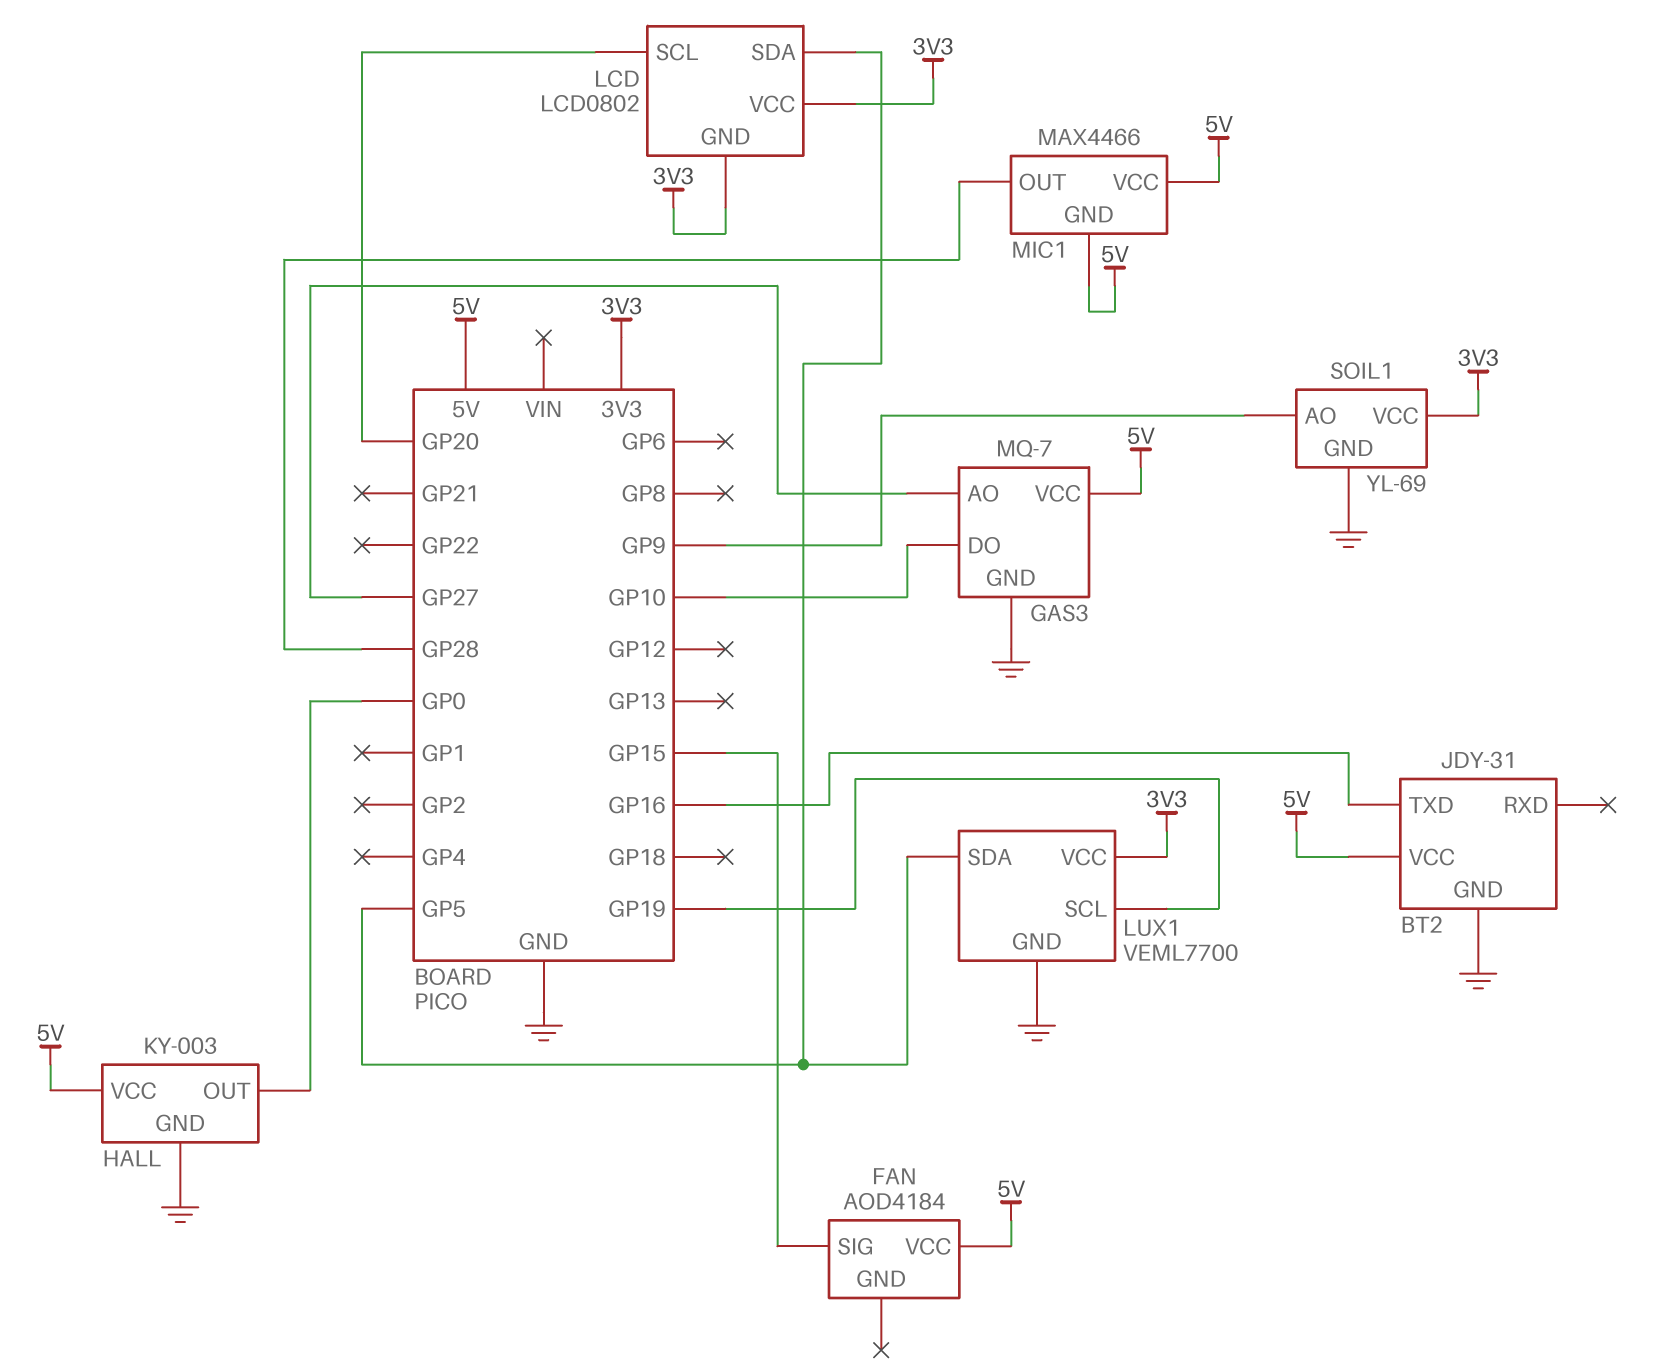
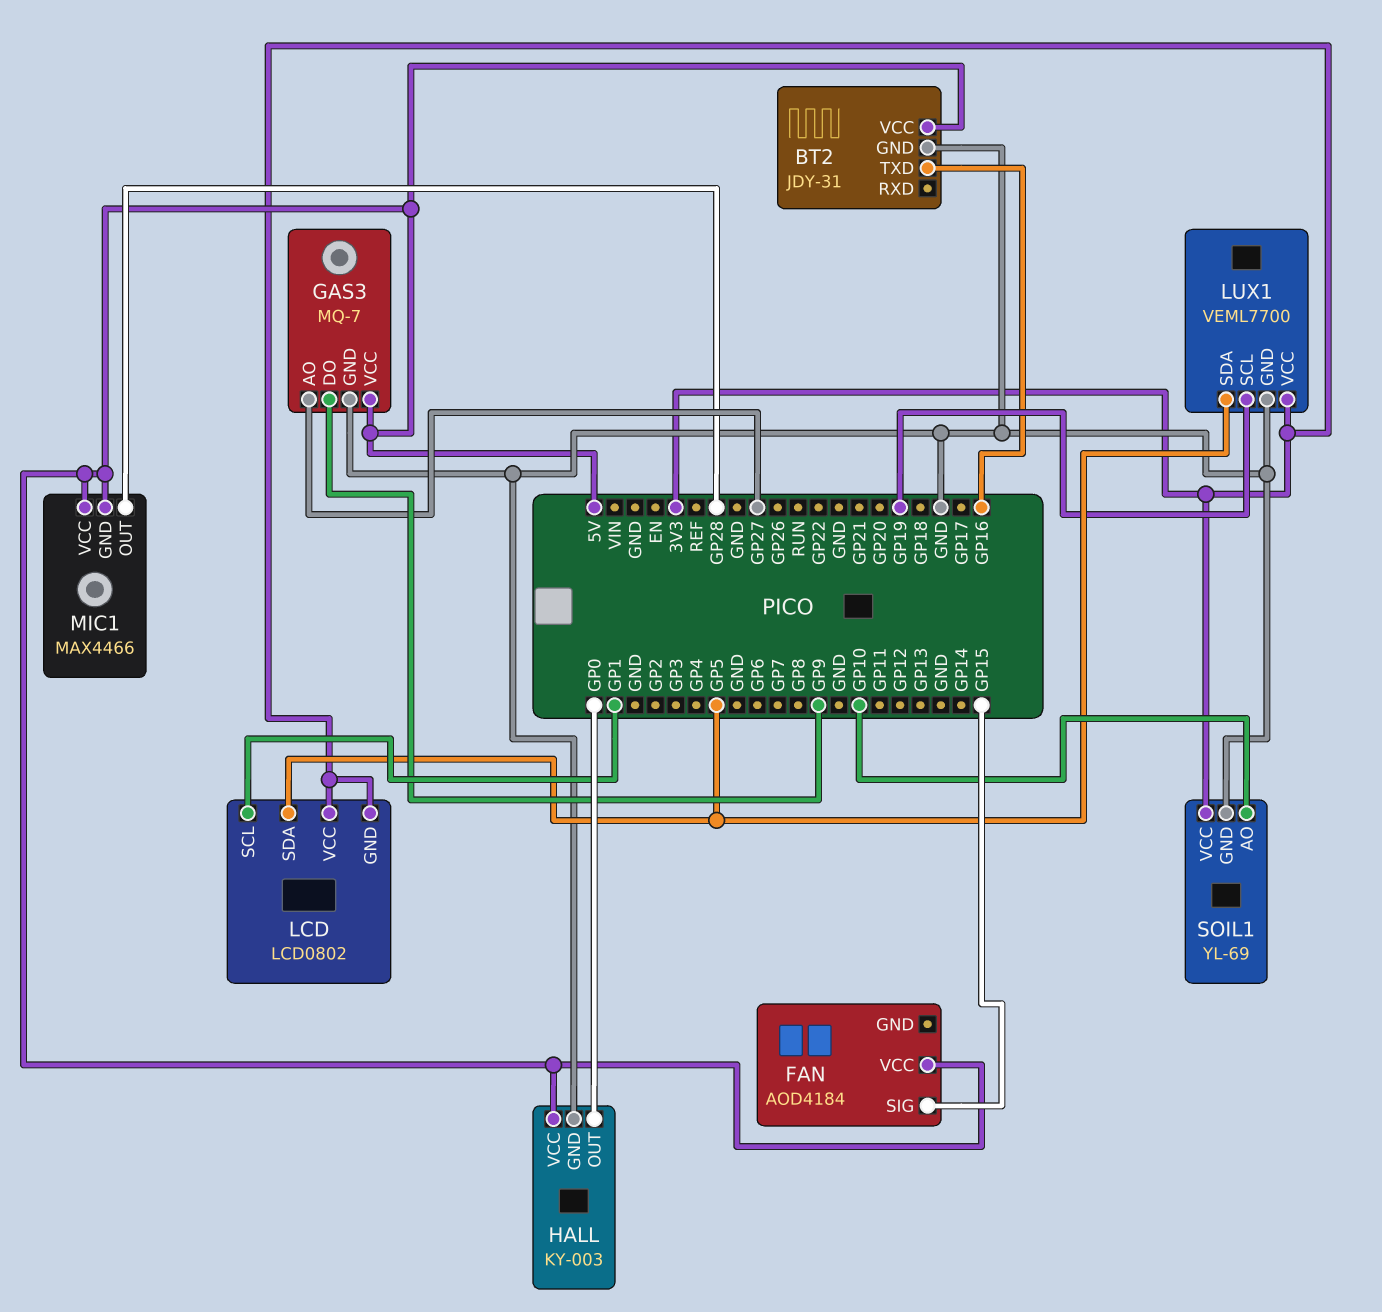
GAS3 pin DO: GP10 -> GP9
LCD pin SCL: GP20 -> GP1
SOIL1 pin AO: GP9 -> GP10

